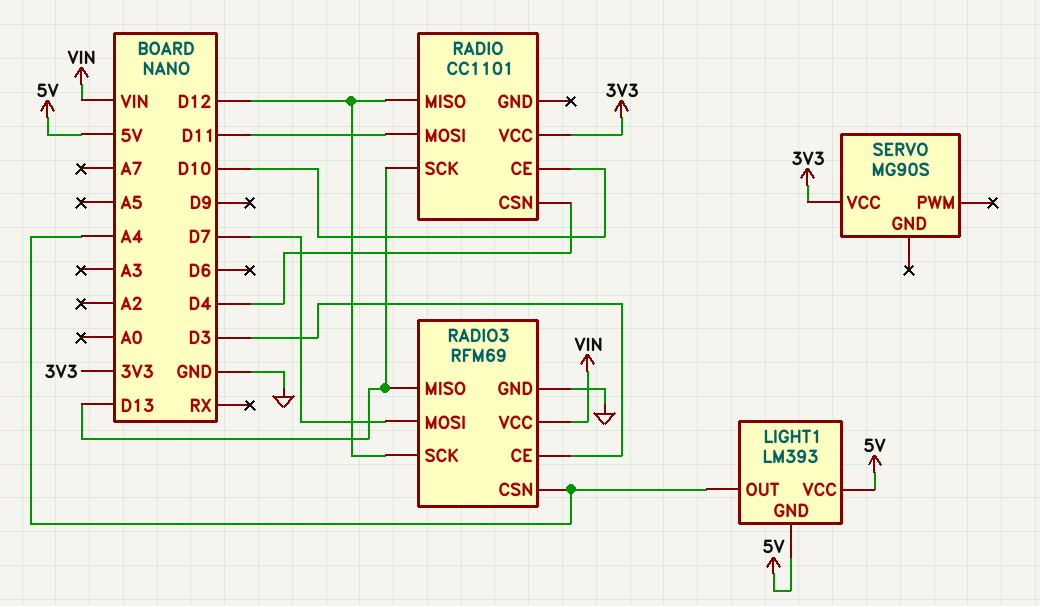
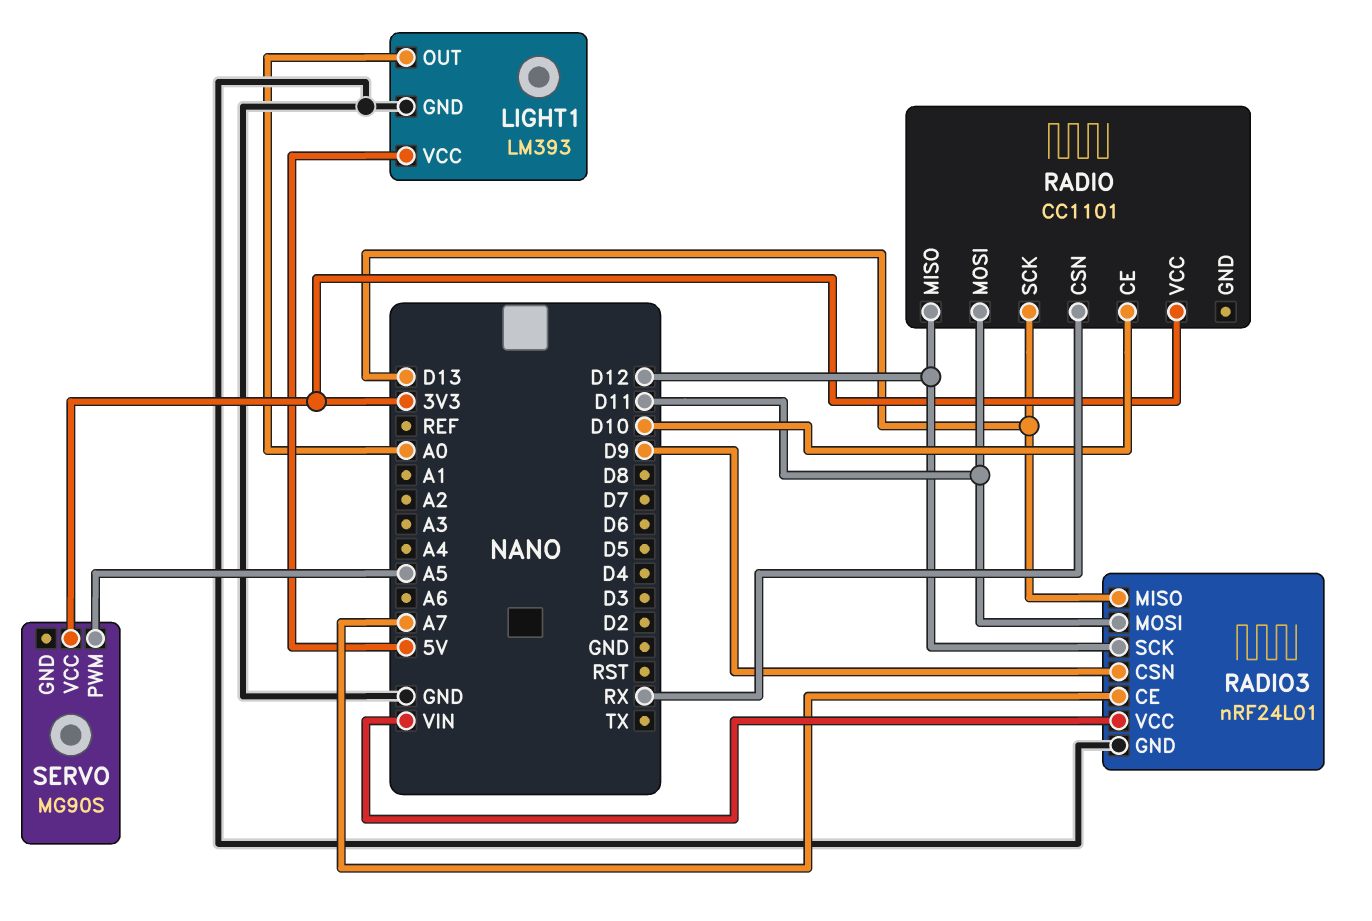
LIGHT1 pin GND: 5V -> GND
LIGHT1 pin OUT: A4 -> A0
RADIO pin CSN: D4 -> RX
RADIO3: RFM69 -> nRF24L01
RADIO3 pin CE: D3 -> A7
RADIO3 pin CSN: A4 -> D9
RADIO3 pin MOSI: D7 -> D11
SERVO pin PWM: none -> A5

